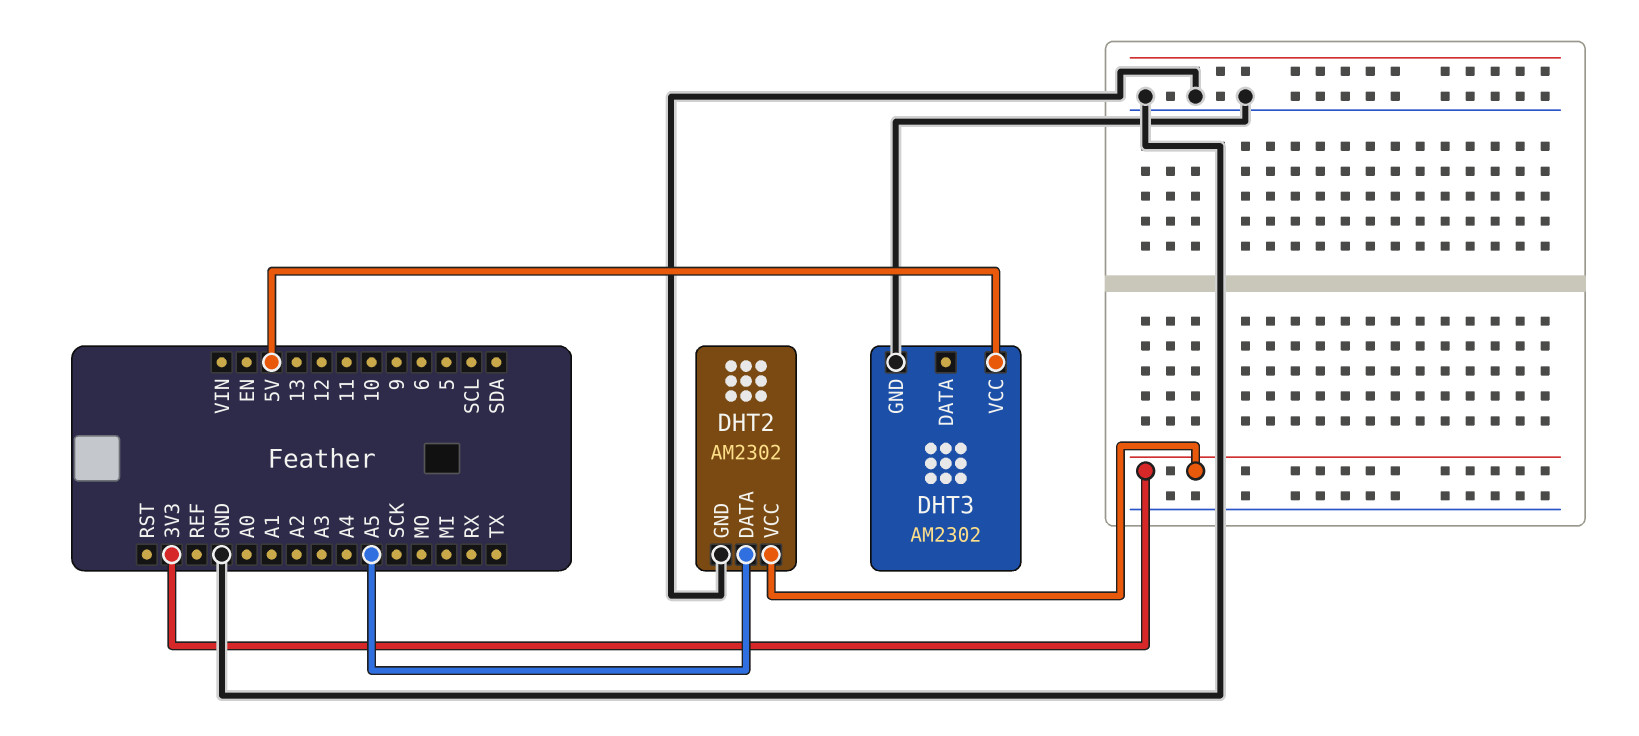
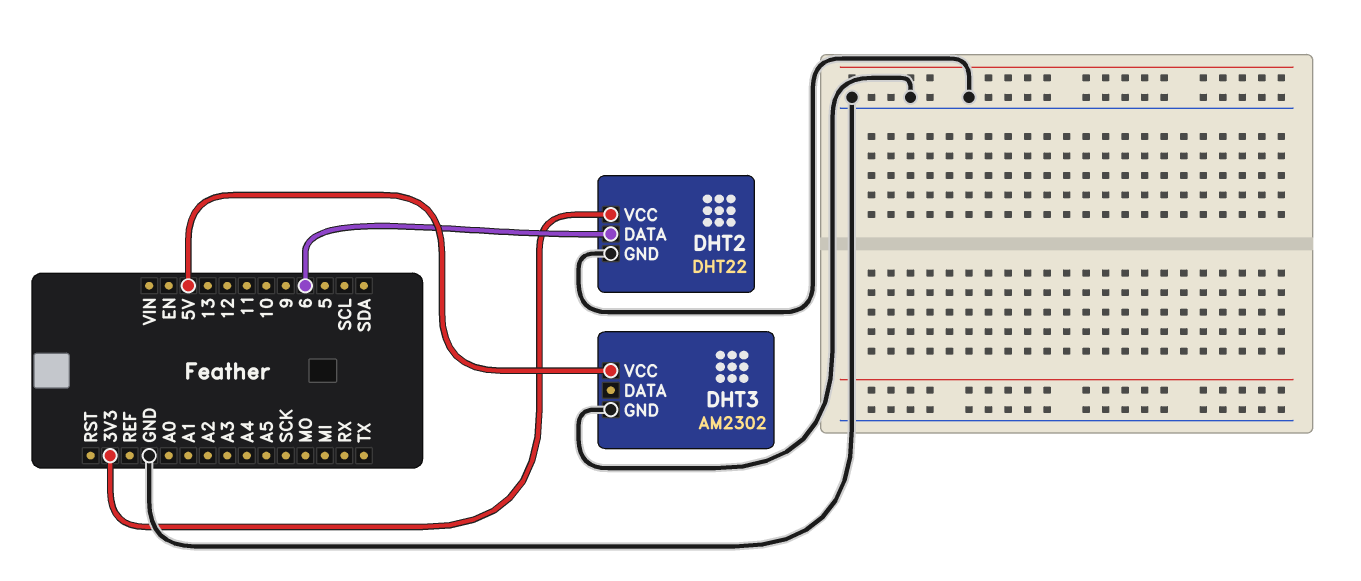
DHT2: AM2302 -> DHT22
DHT2 pin DATA: A5 -> 6

